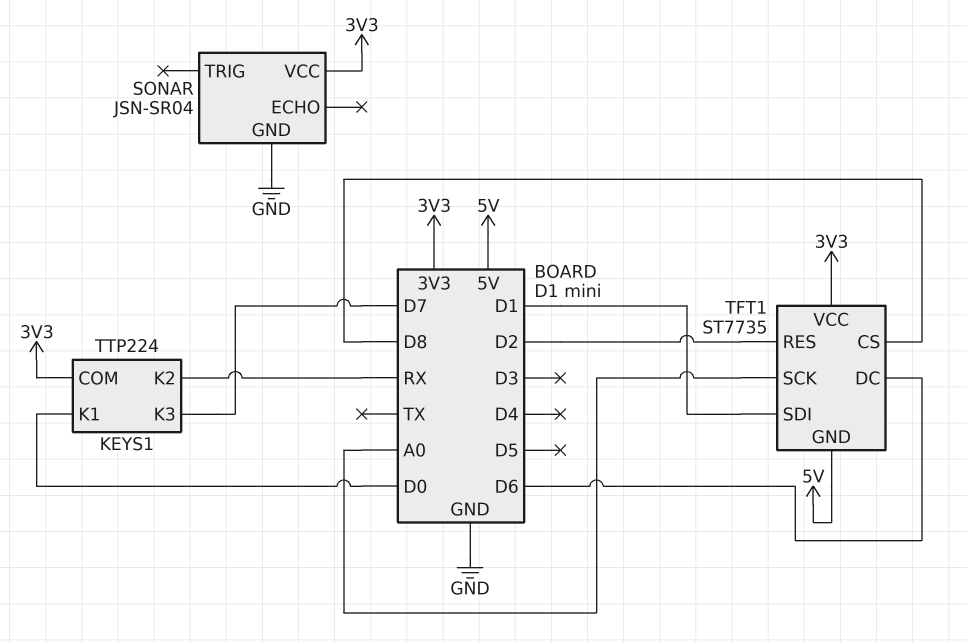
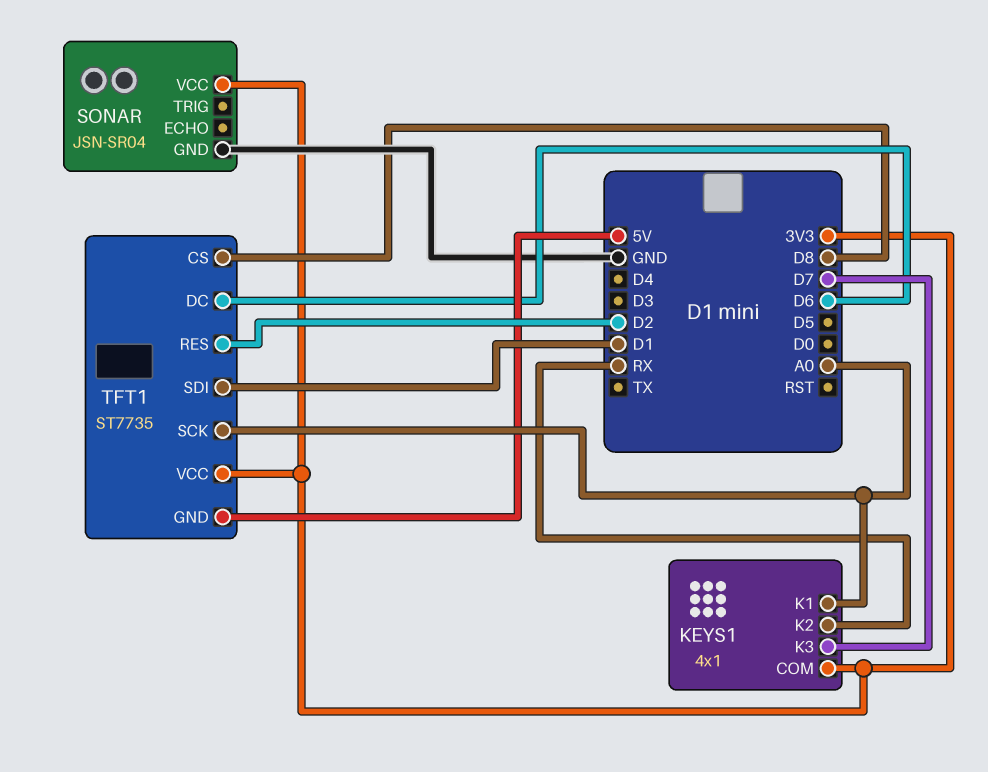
KEYS1: TTP224 -> 4x1
KEYS1 pin K1: D0 -> A0

